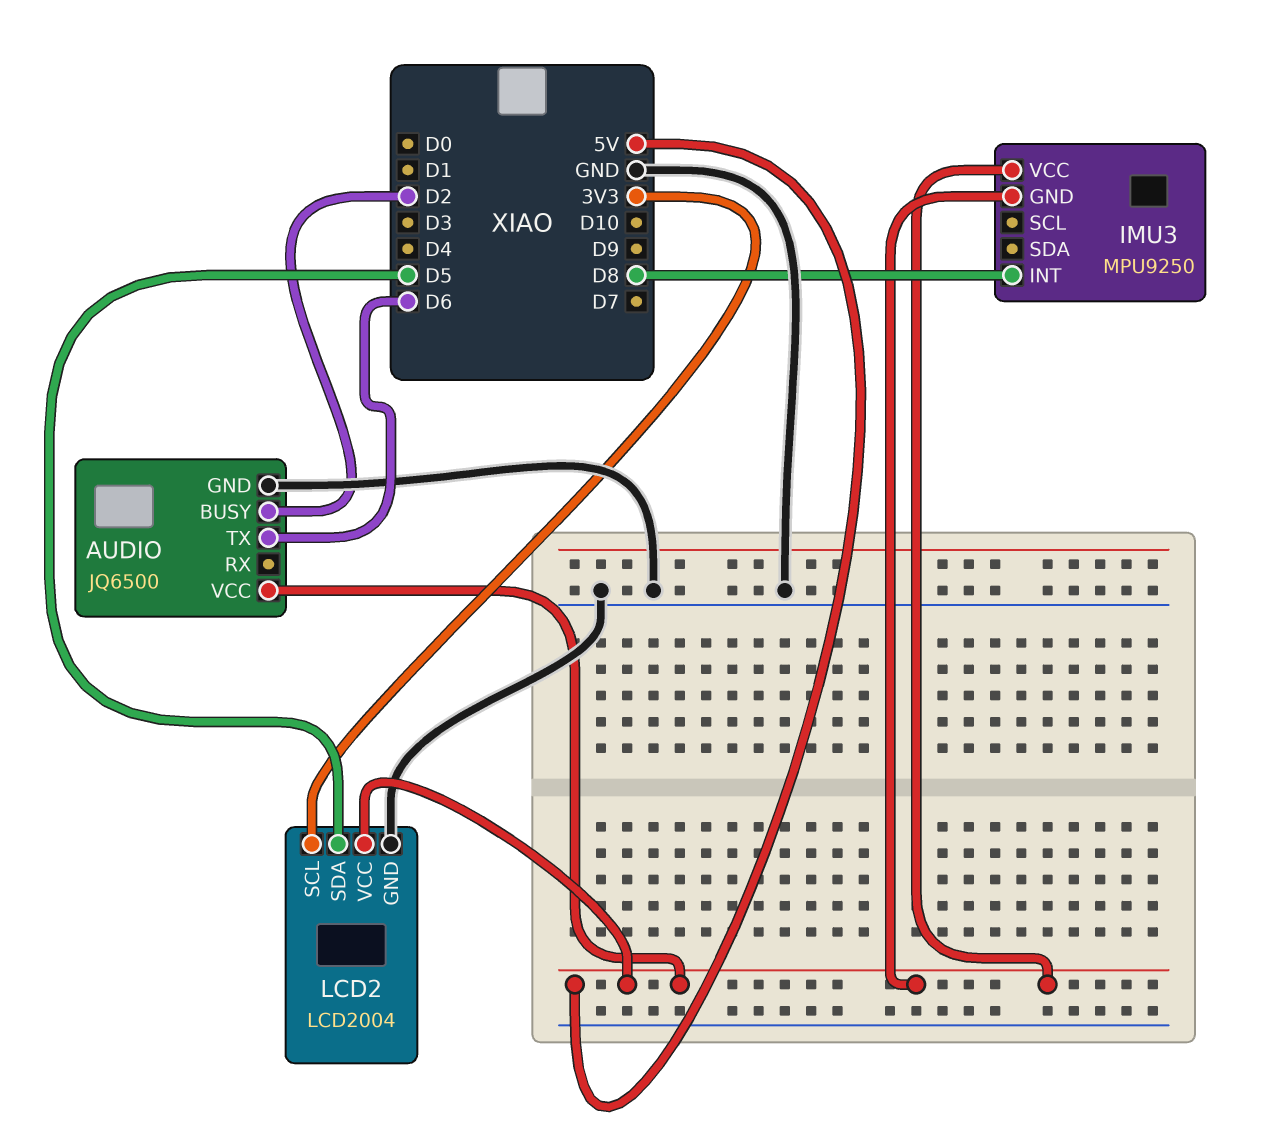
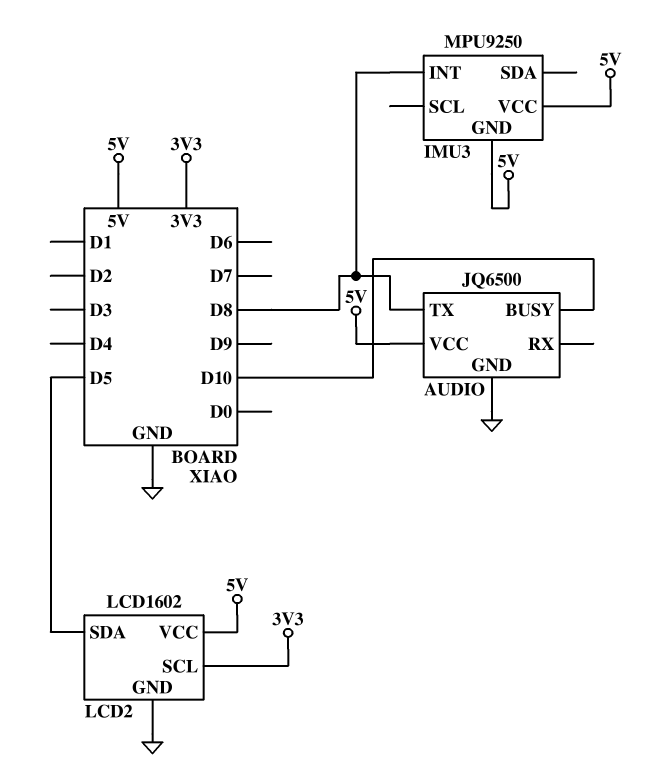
AUDIO pin BUSY: D2 -> D10
AUDIO pin TX: D6 -> D8
LCD2: LCD2004 -> LCD1602

